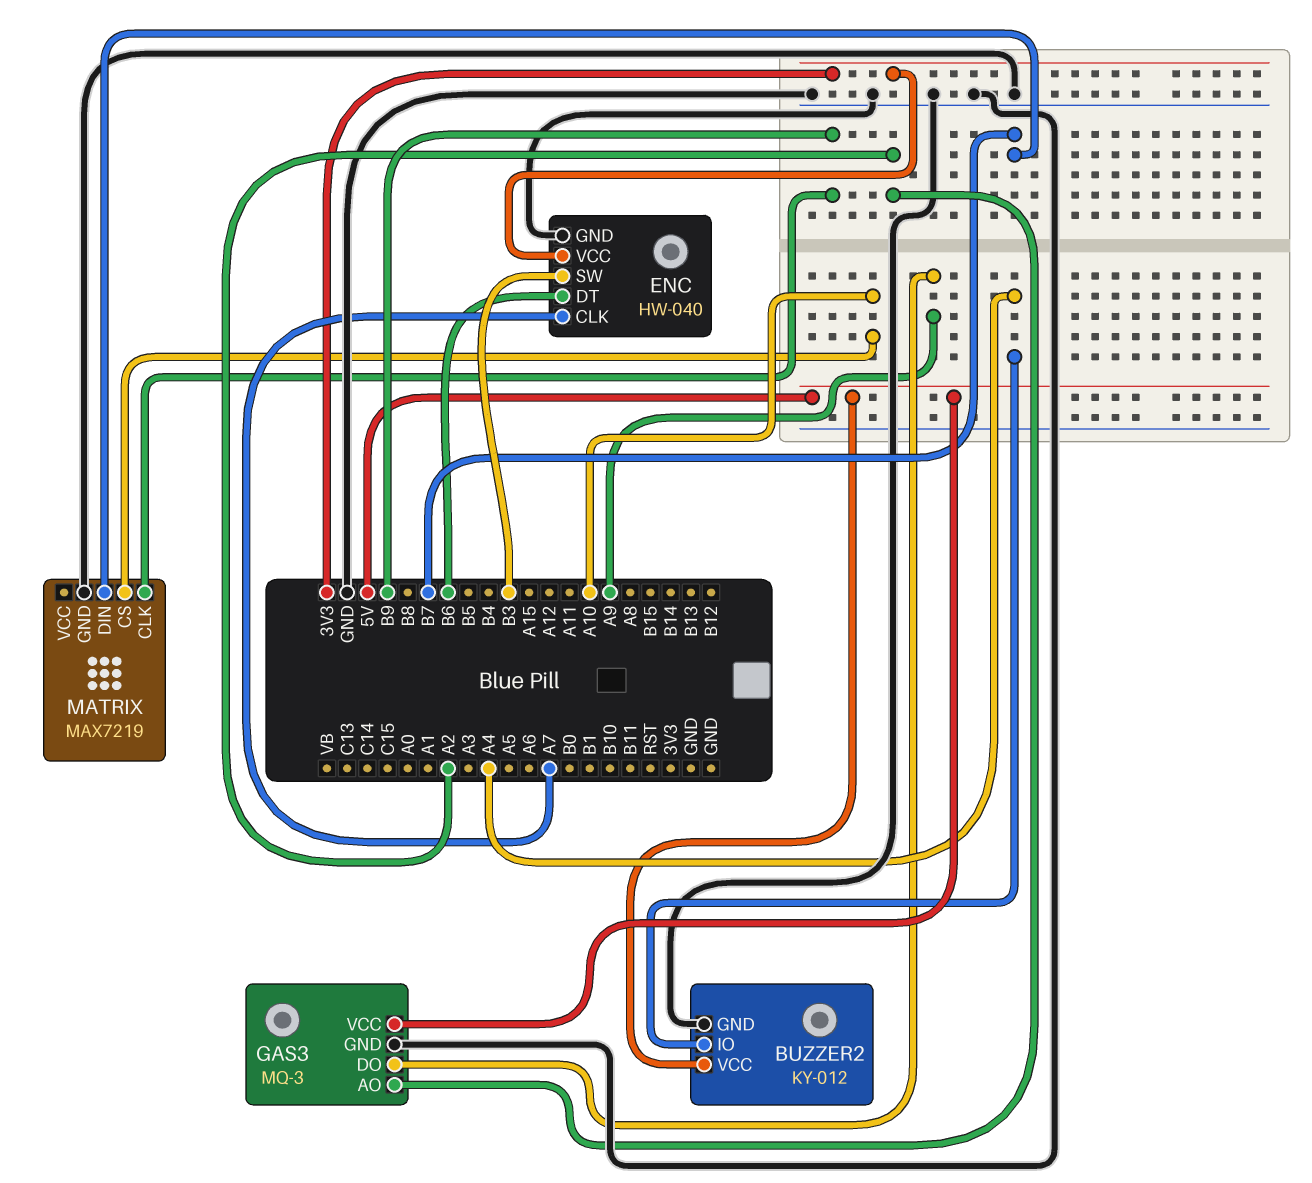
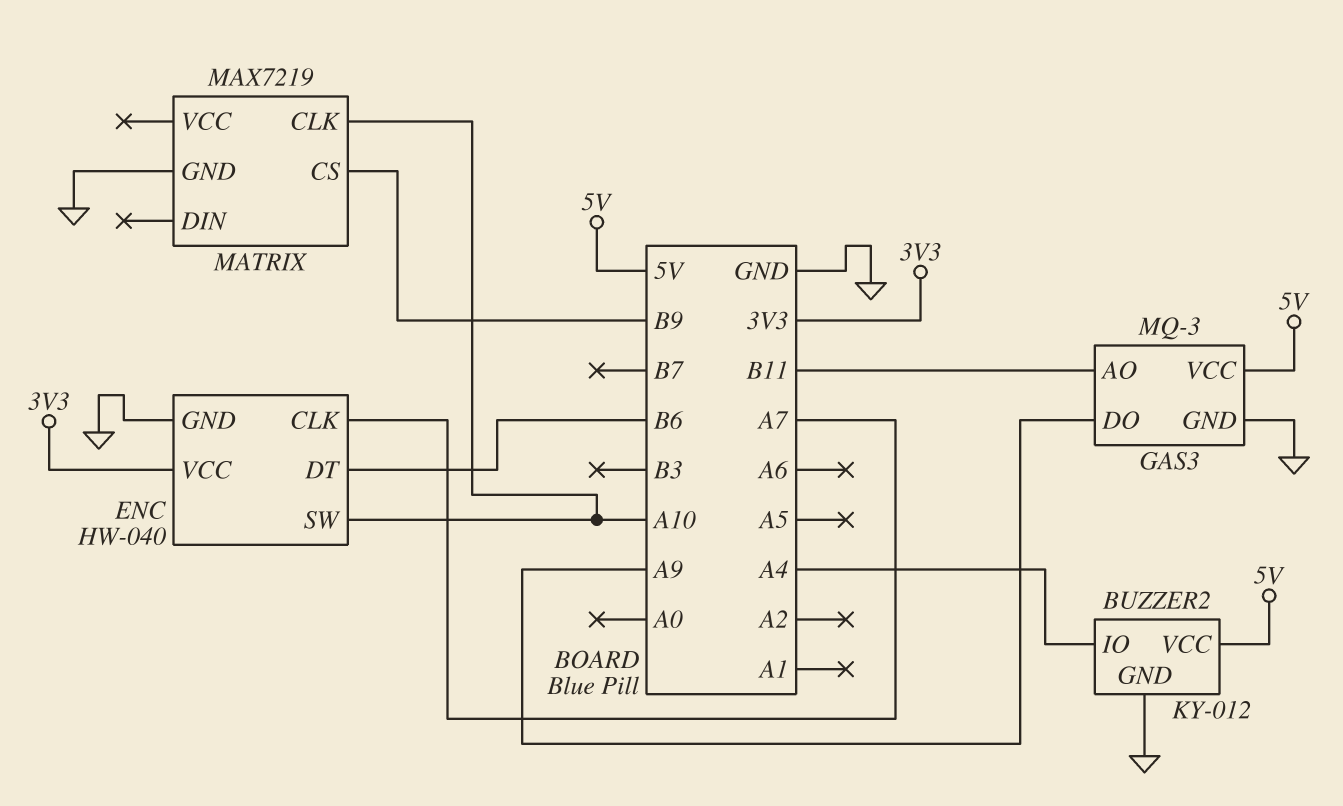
ENC pin SW: B3 -> A10
GAS3 pin AO: A2 -> B11
MATRIX pin CLK: B9 -> A10
MATRIX pin CS: A10 -> B9
MATRIX pin DIN: B7 -> none

